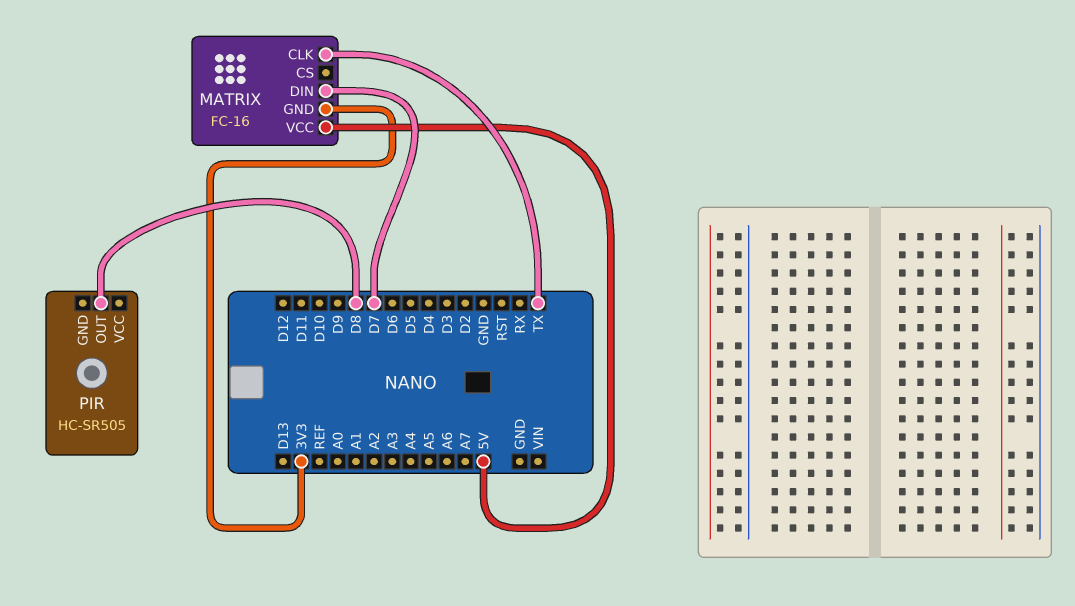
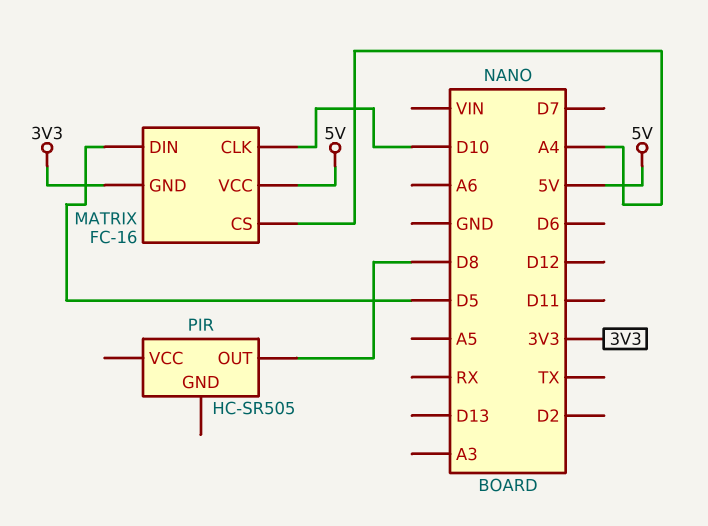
MATRIX pin CLK: TX -> D10
MATRIX pin CS: none -> A4
MATRIX pin DIN: D7 -> D5

